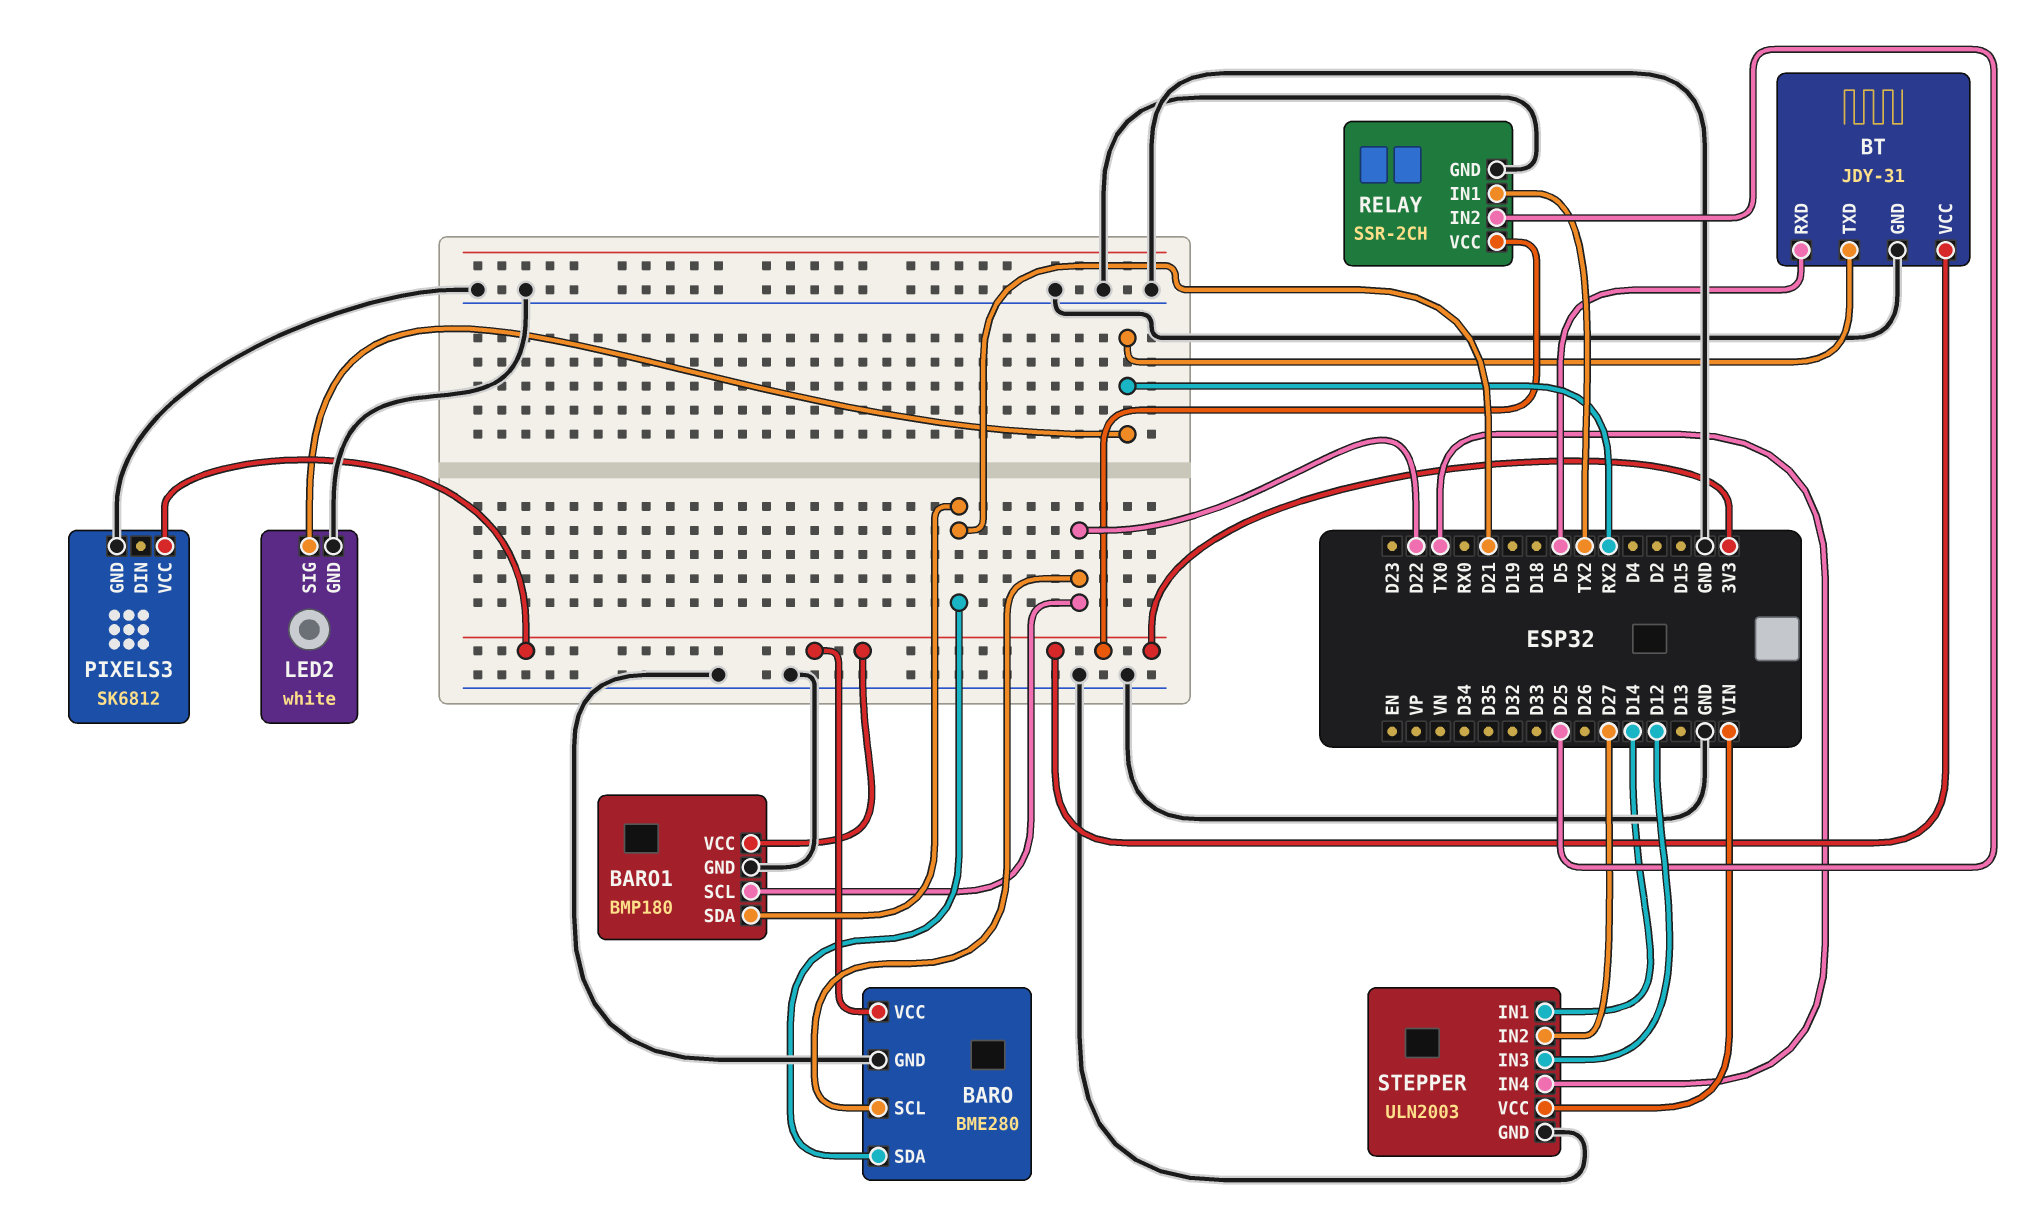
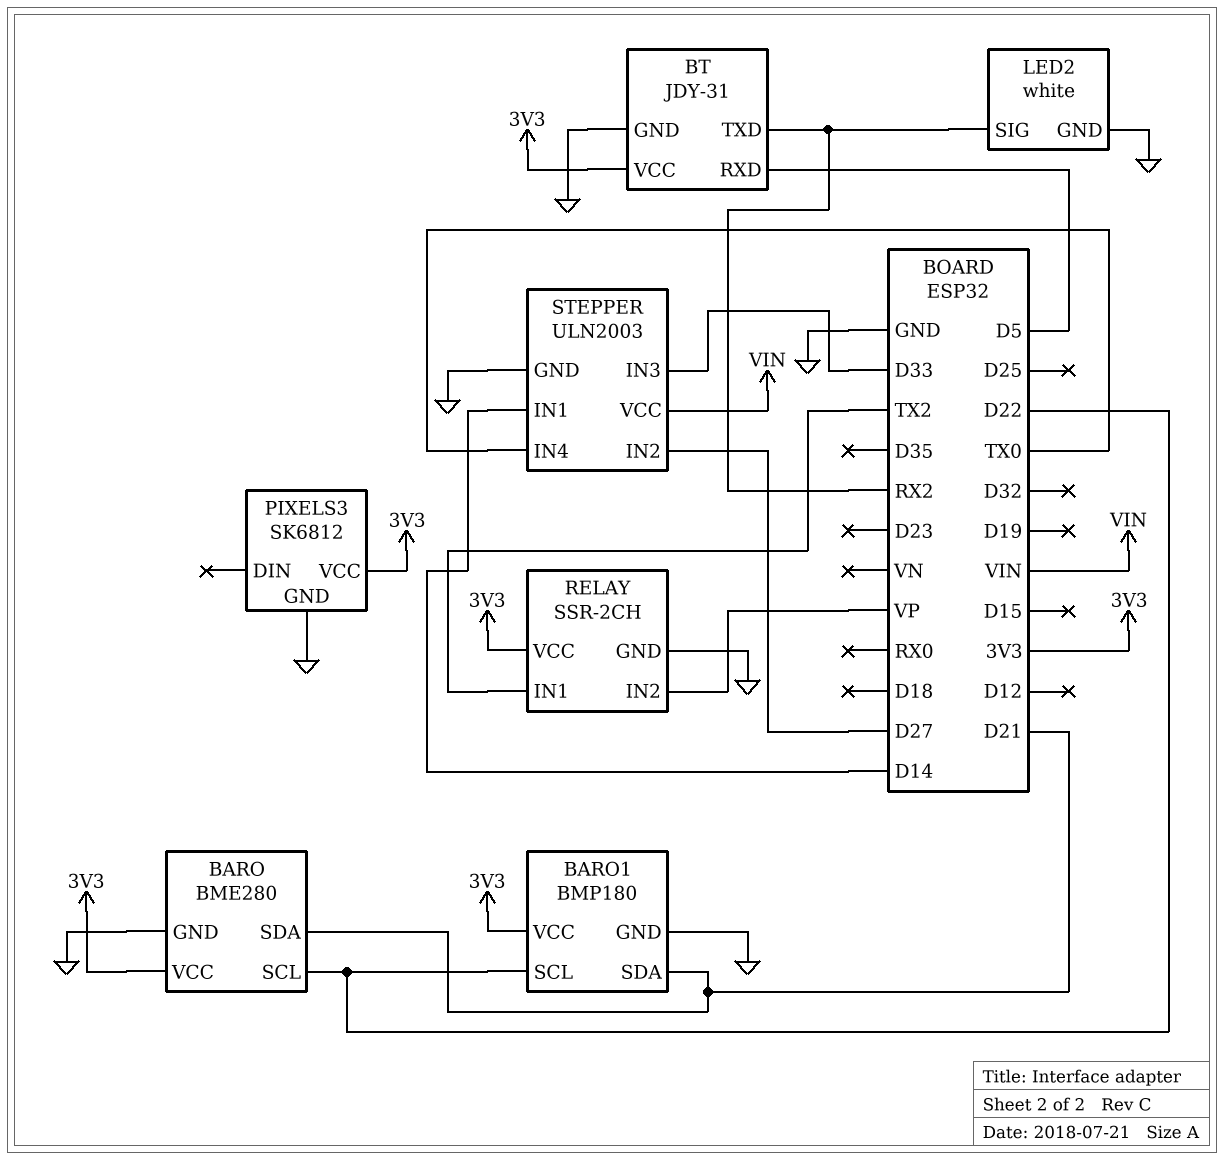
RELAY pin IN2: D25 -> VP
STEPPER pin IN3: D12 -> D33

